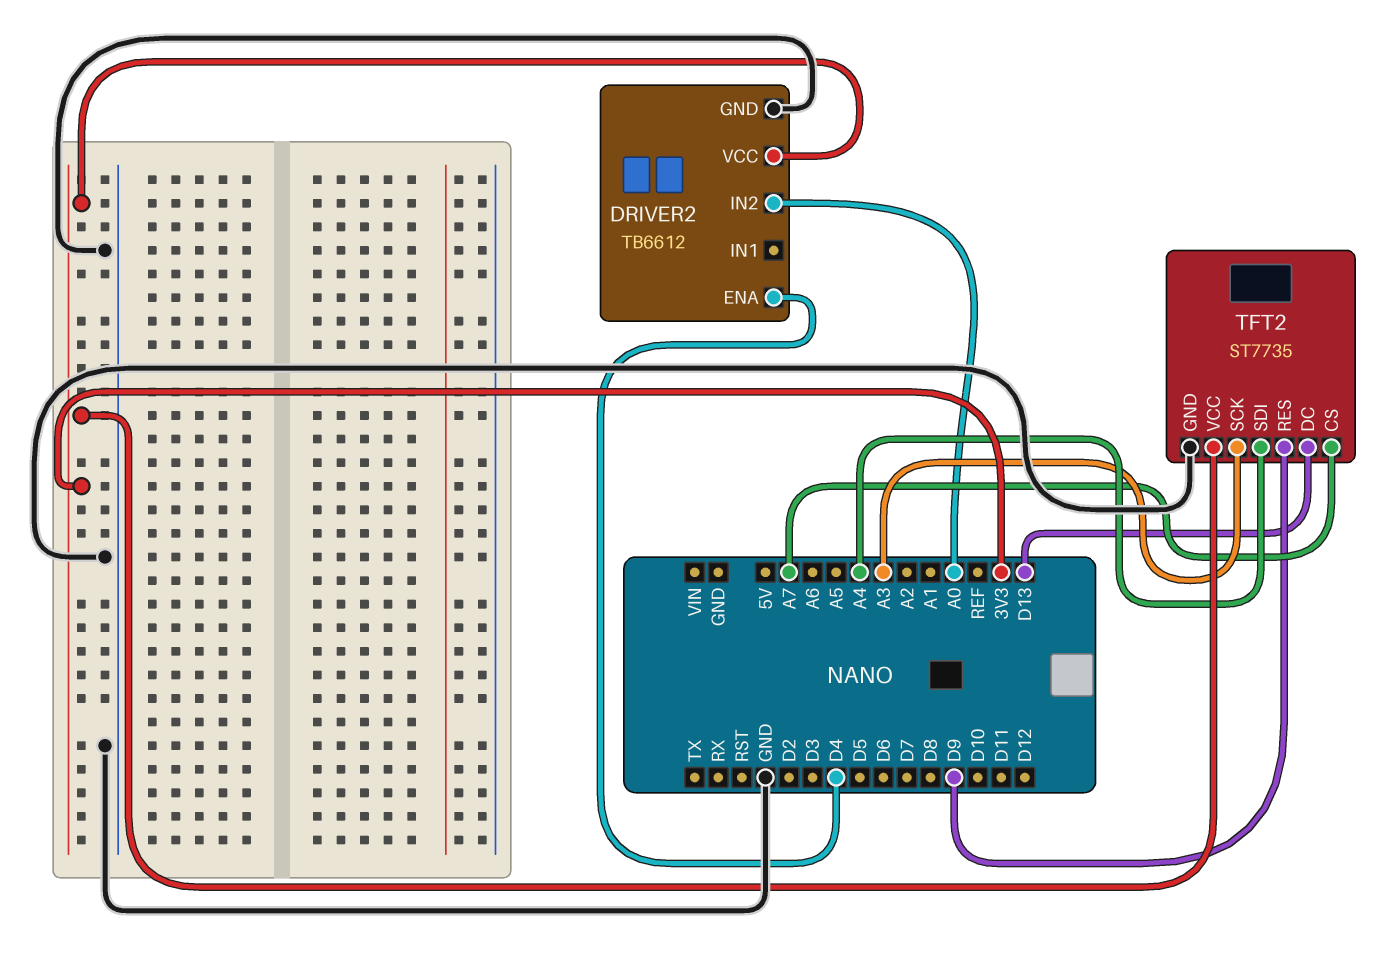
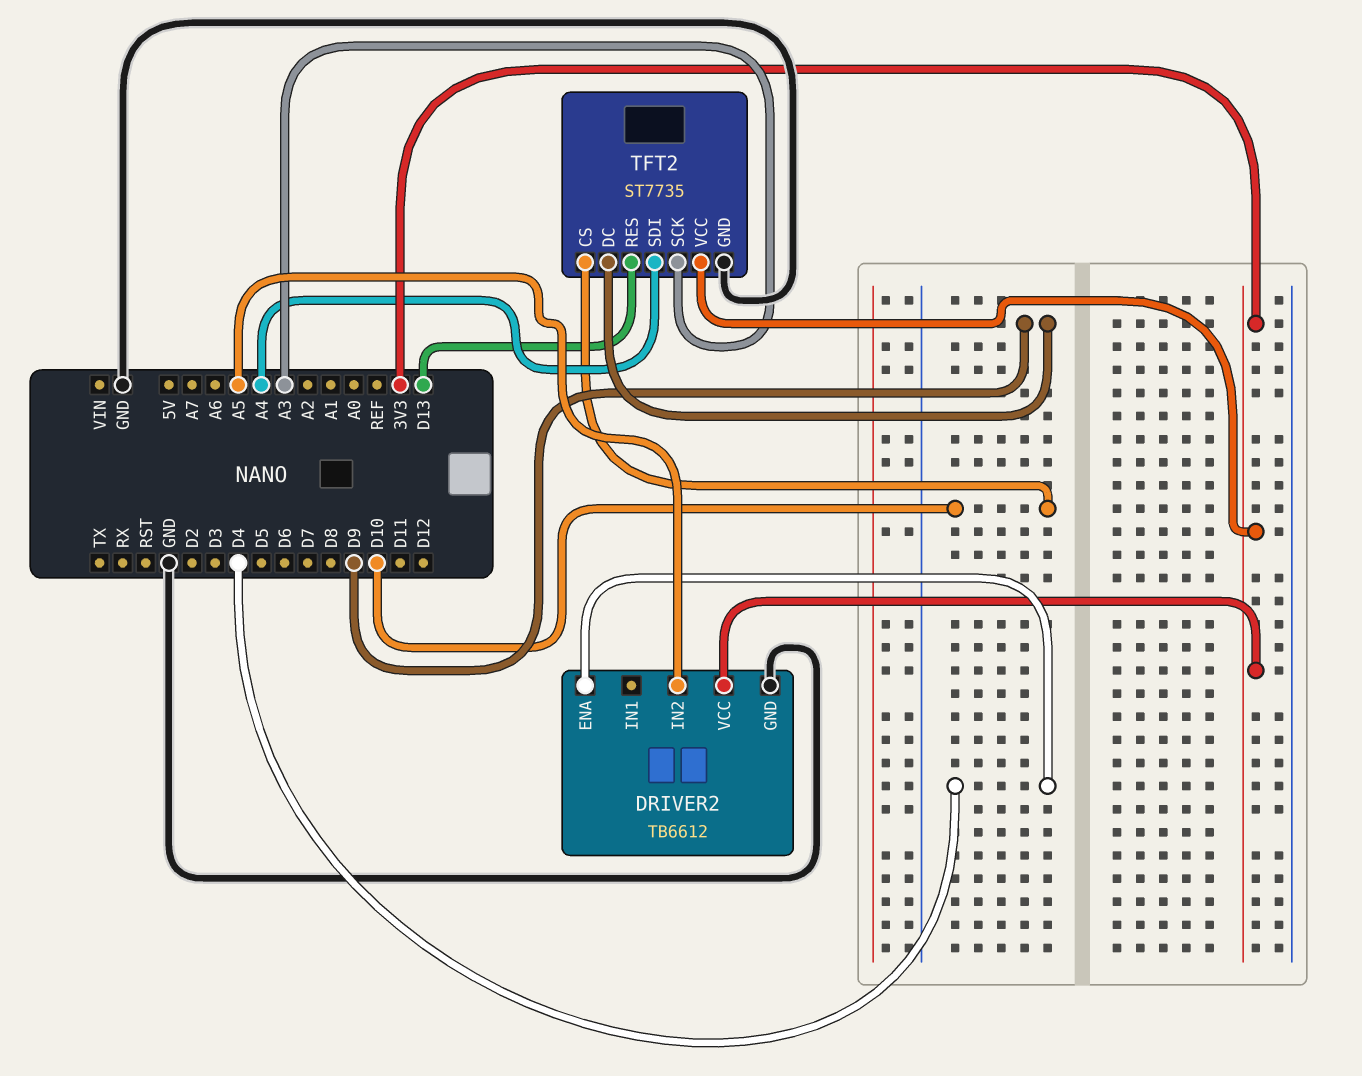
DRIVER2 pin IN2: A0 -> A5
TFT2 pin CS: A7 -> D10
TFT2 pin DC: D13 -> D9
TFT2 pin RES: D9 -> D13

